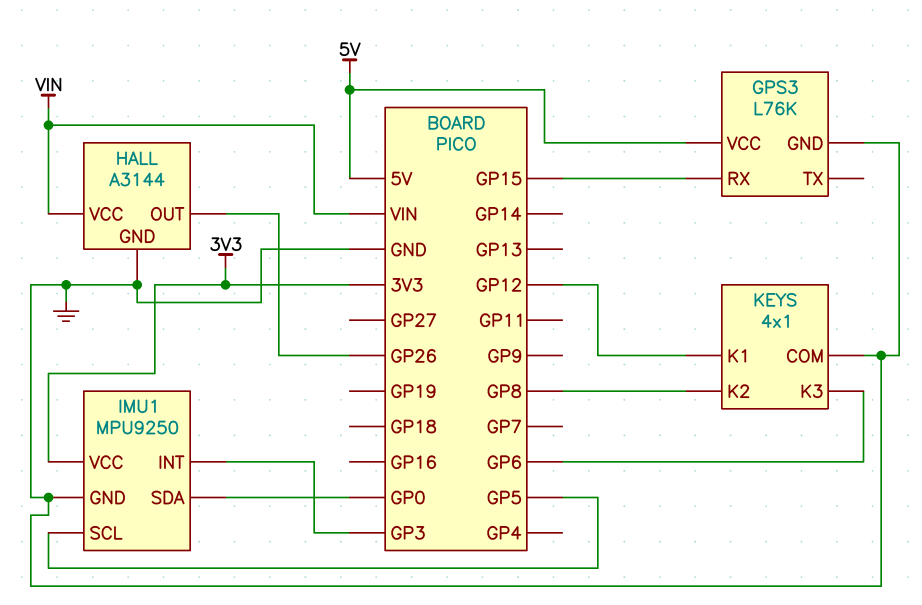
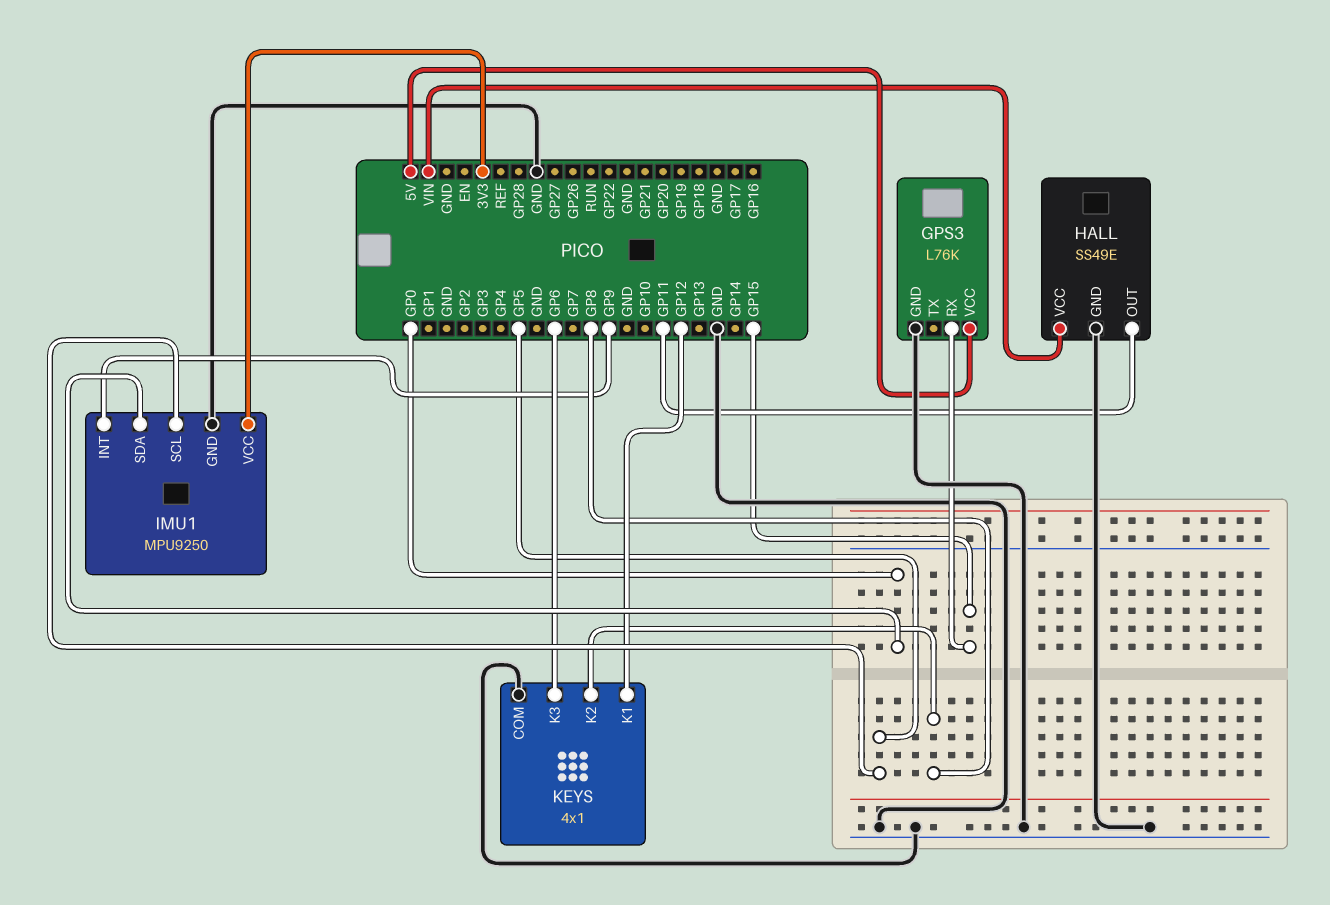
HALL: A3144 -> SS49E
HALL pin OUT: GP26 -> GP11
IMU1 pin INT: GP3 -> GP9

